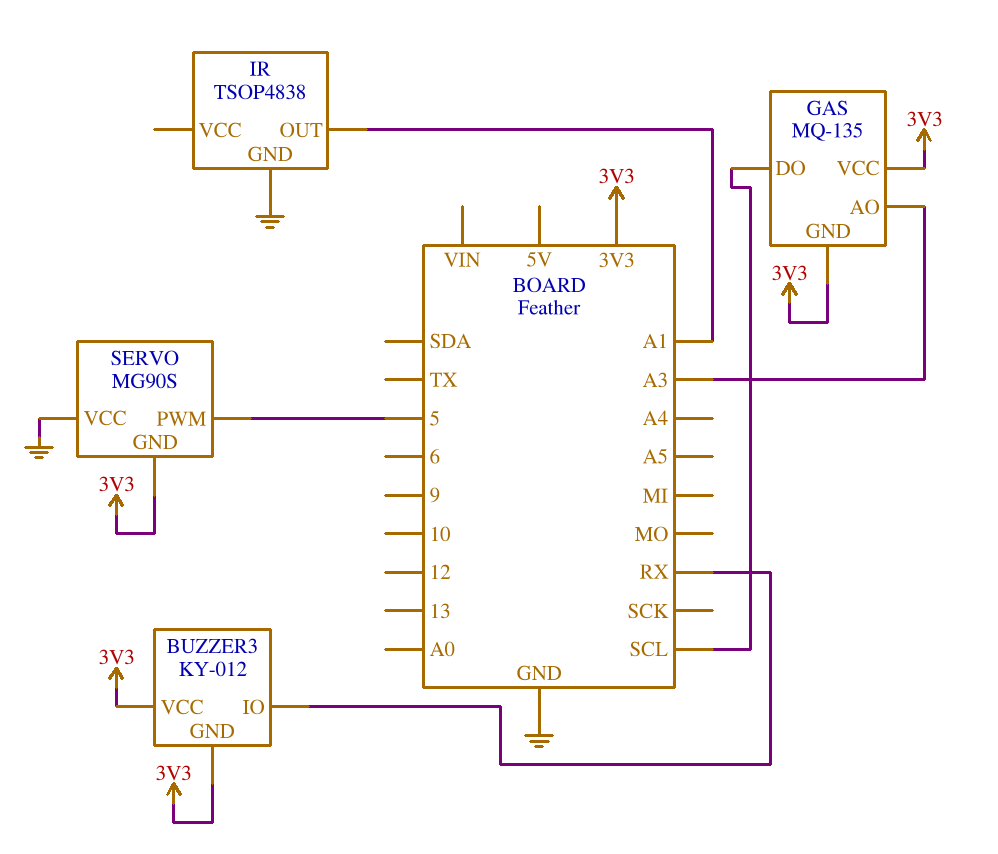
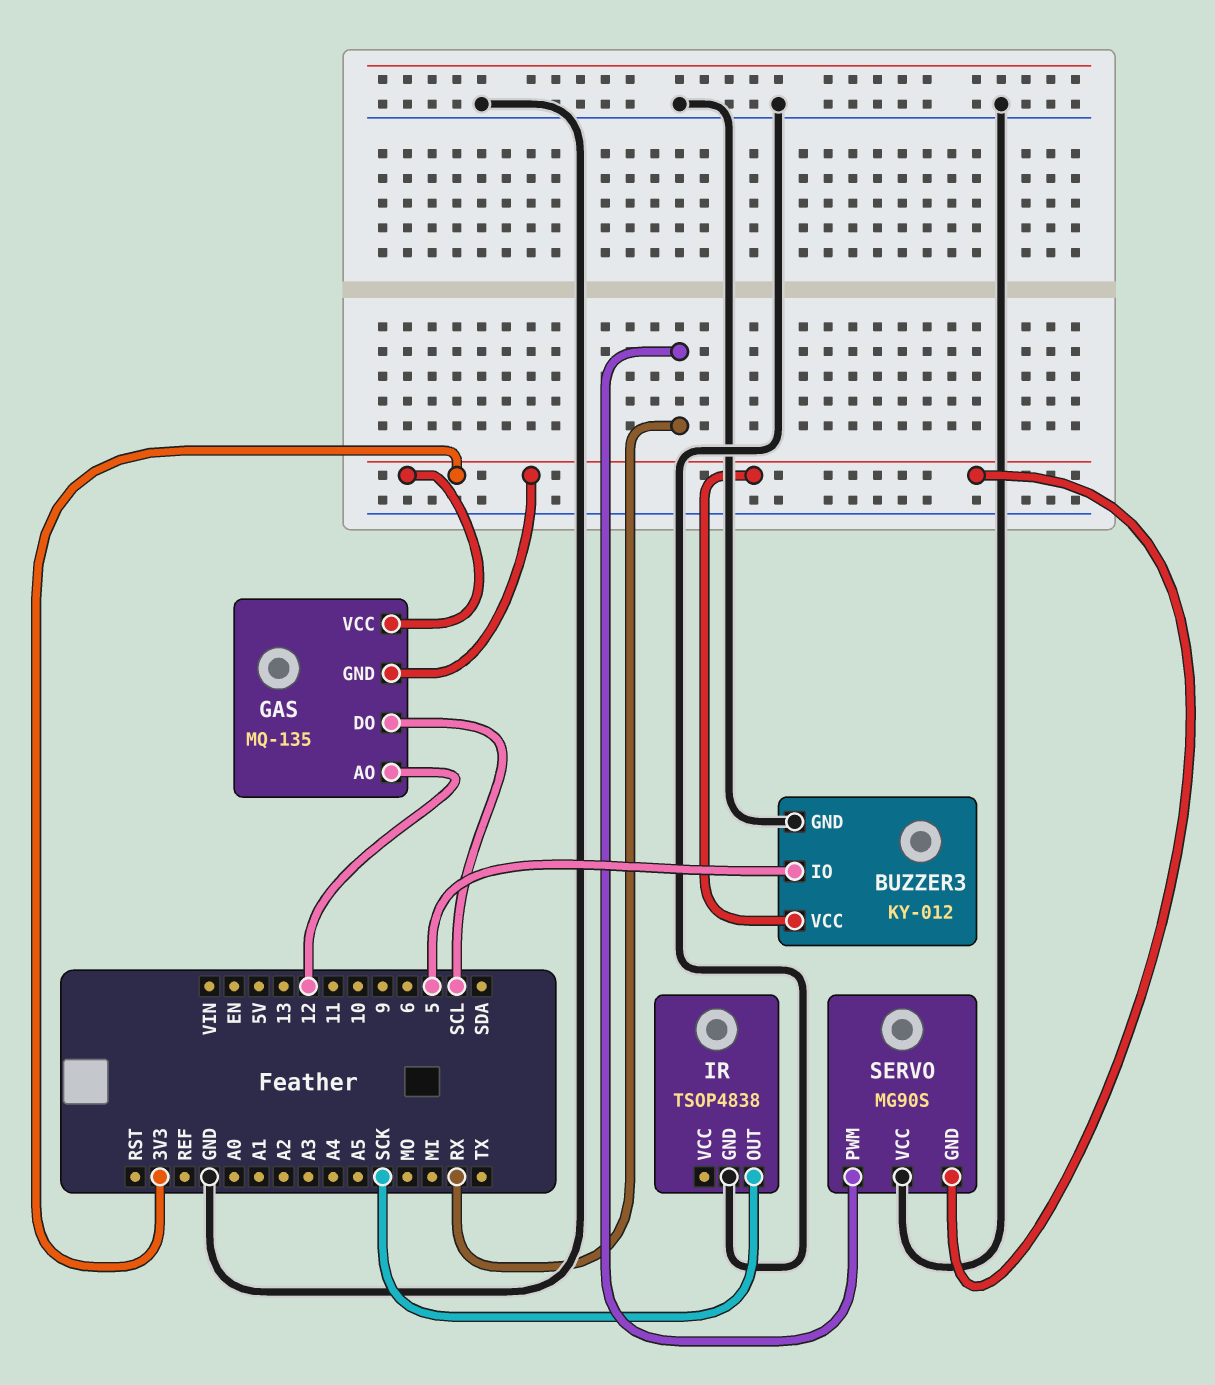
BUZZER3 pin GND: 3V3 -> GND
BUZZER3 pin IO: RX -> 5
GAS pin AO: A3 -> 12
IR pin OUT: A1 -> SCK
SERVO pin PWM: 5 -> RX

